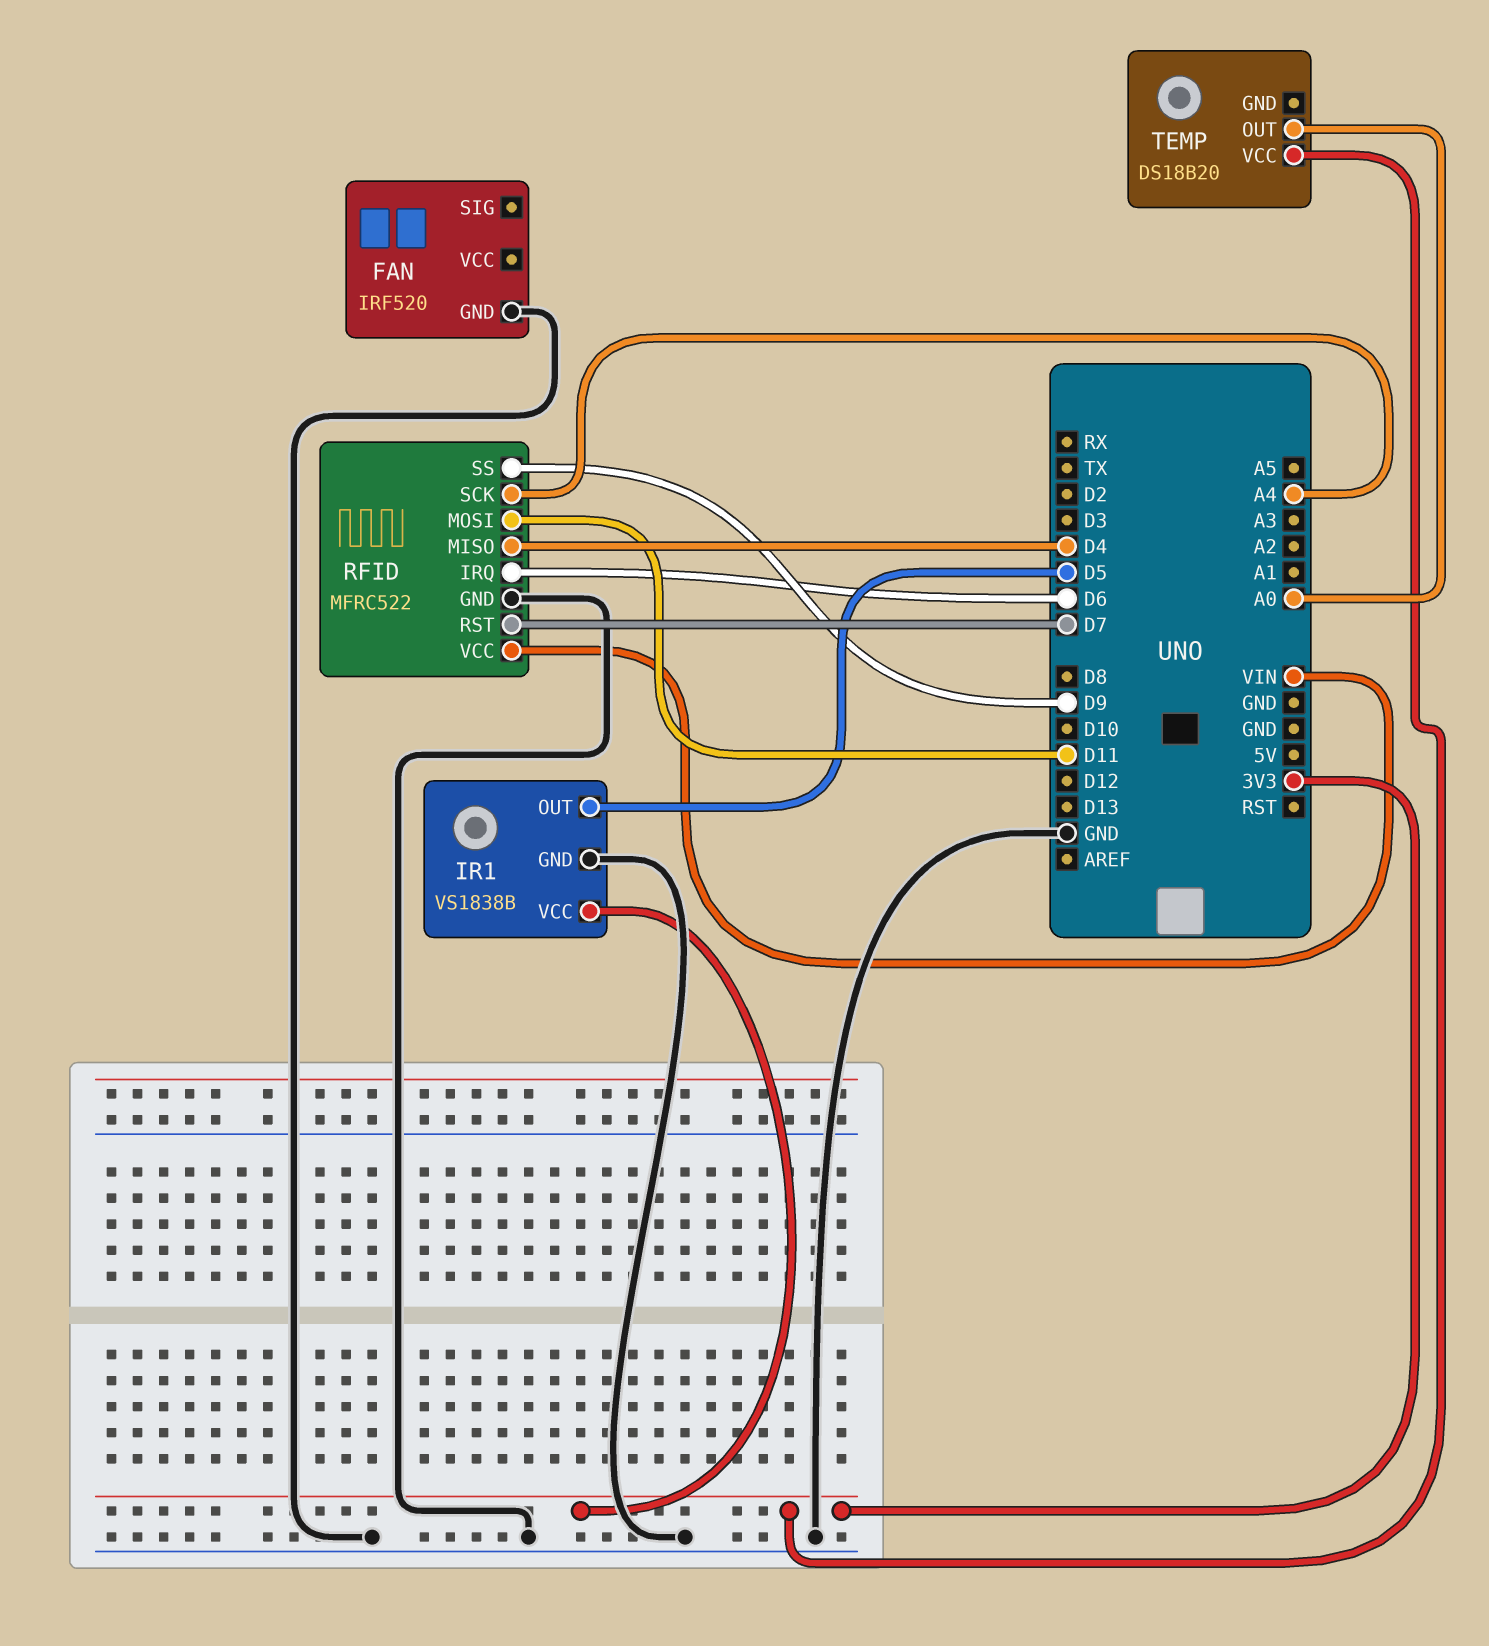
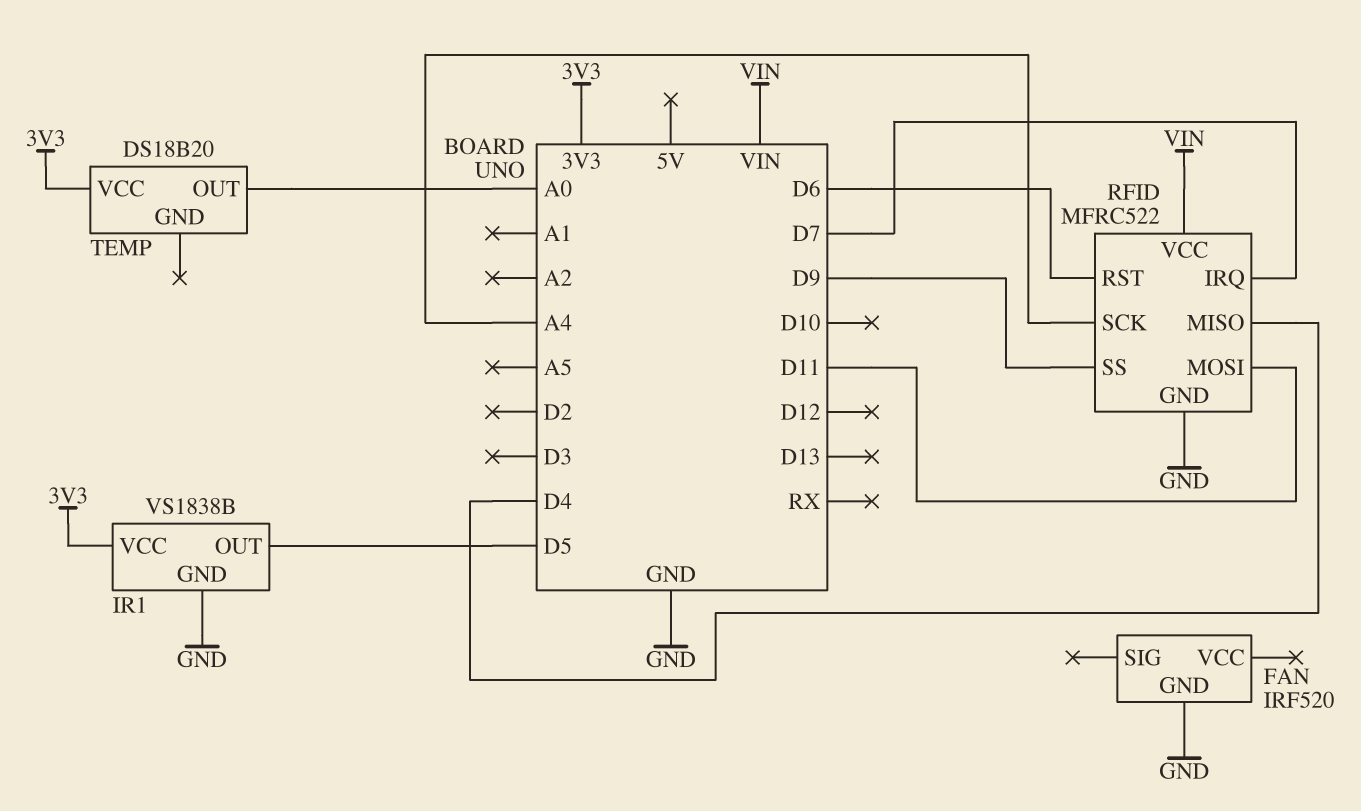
RFID pin IRQ: D6 -> D7
RFID pin RST: D7 -> D6

